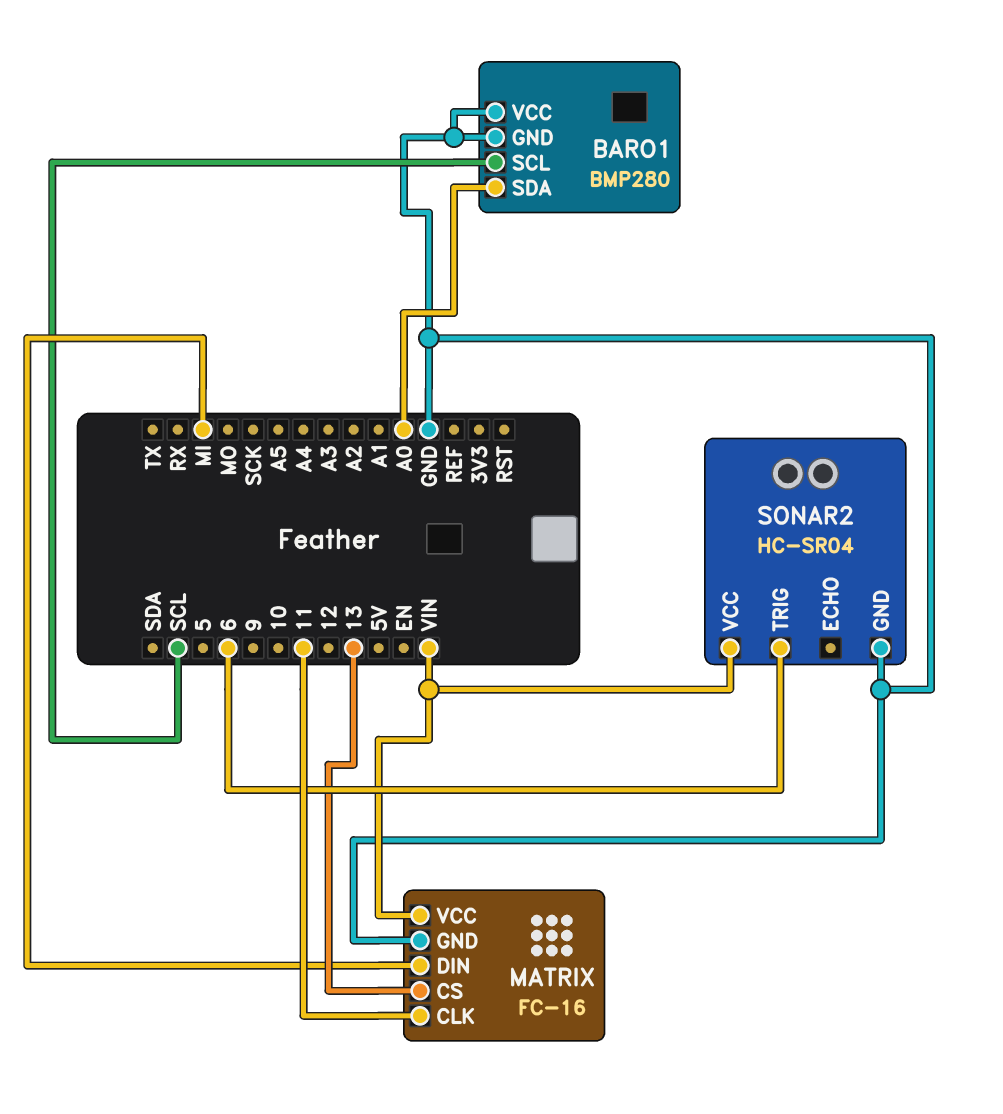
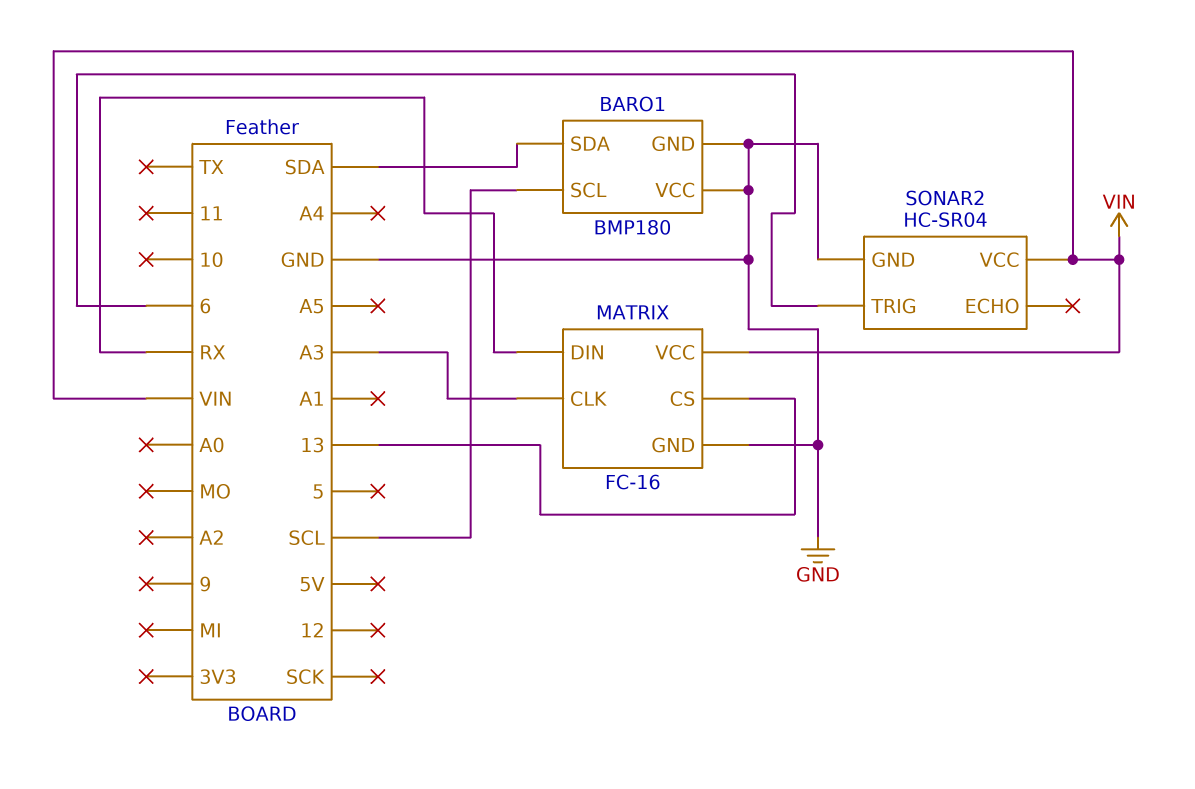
BARO1: BMP280 -> BMP180
BARO1 pin SDA: A0 -> SDA
MATRIX pin CLK: 11 -> A3
MATRIX pin DIN: MI -> RX

